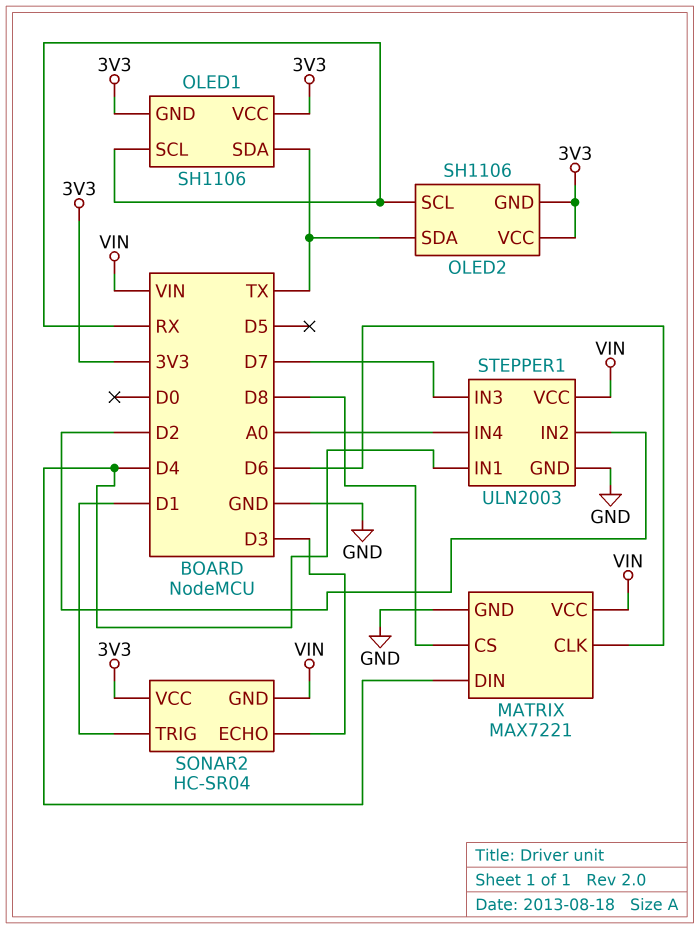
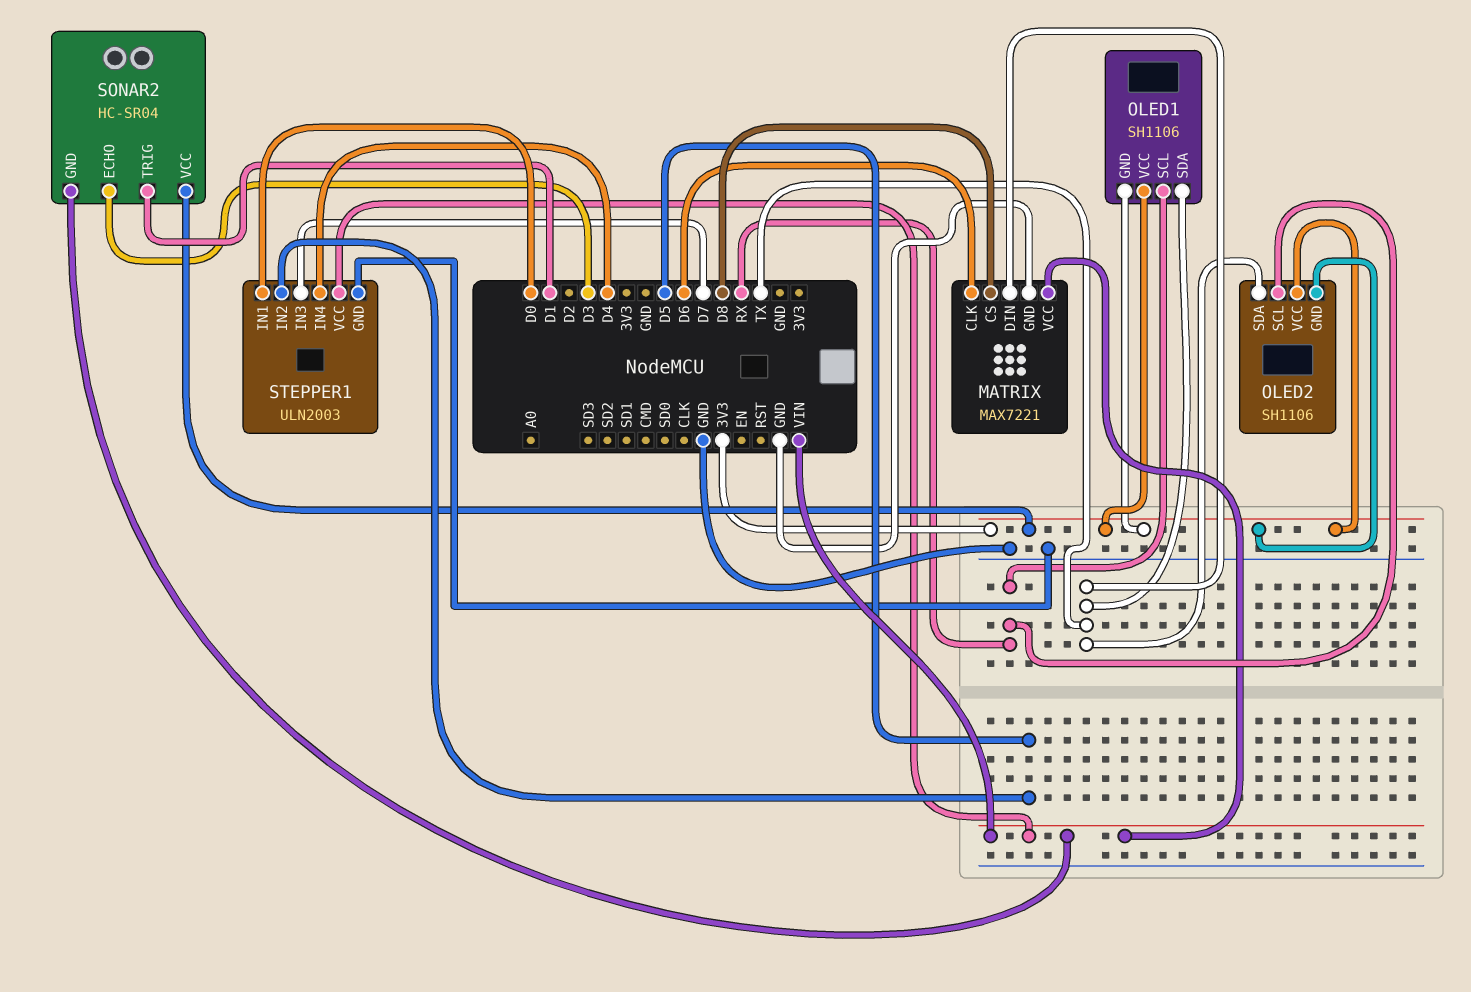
MATRIX pin DIN: D4 -> TX
STEPPER1 pin IN1: D4 -> D0
STEPPER1 pin IN2: D2 -> D5
STEPPER1 pin IN4: A0 -> D4

